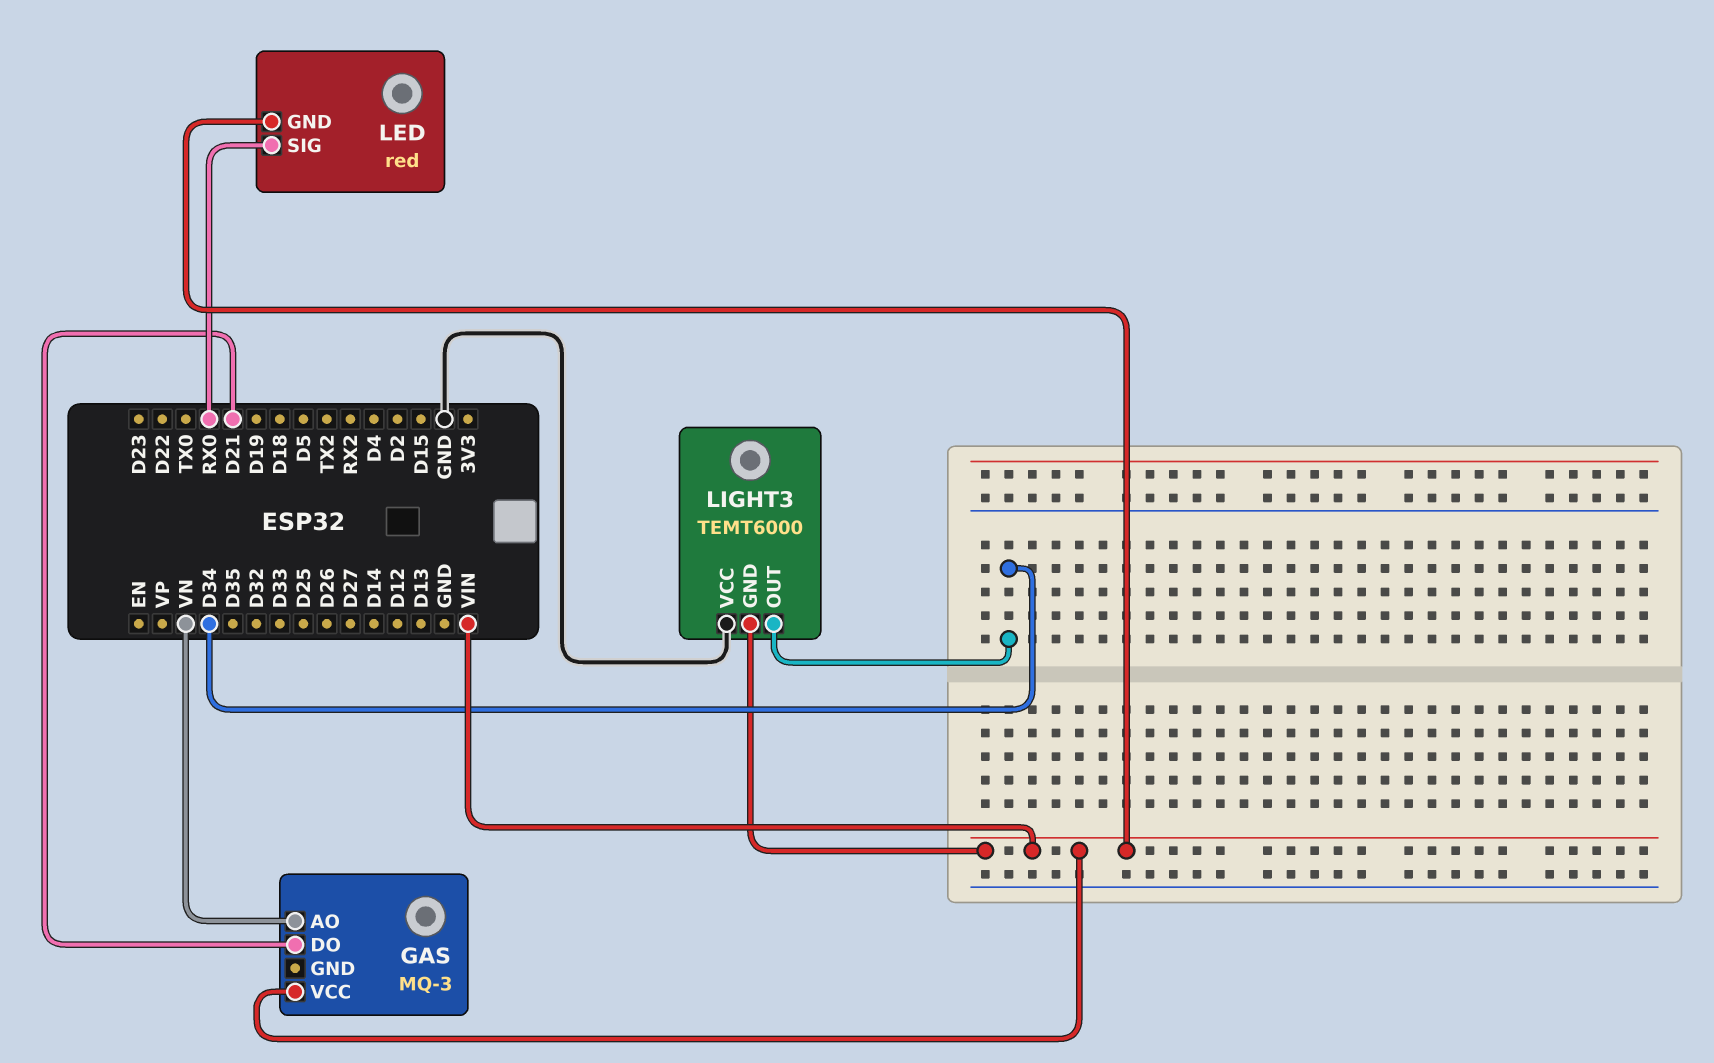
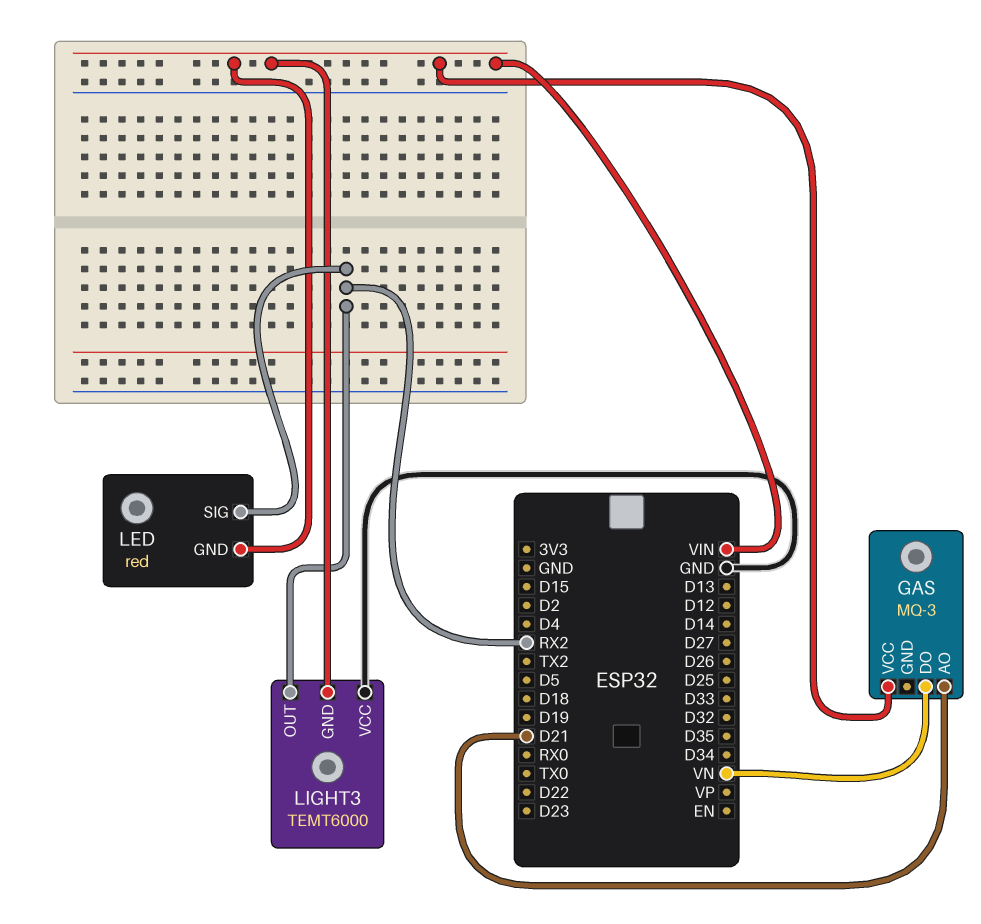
GAS pin AO: VN -> D21
GAS pin DO: D21 -> VN
LED pin SIG: RX0 -> RX2
LIGHT3 pin OUT: D34 -> RX2

